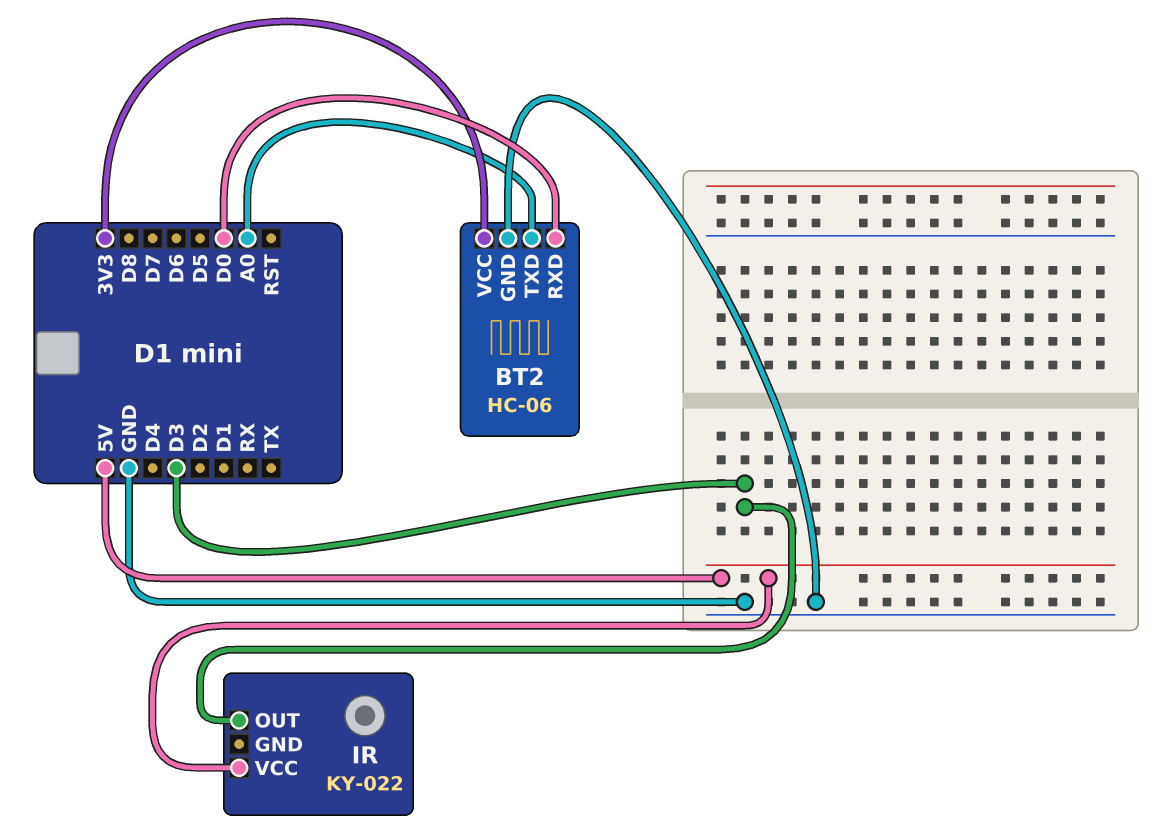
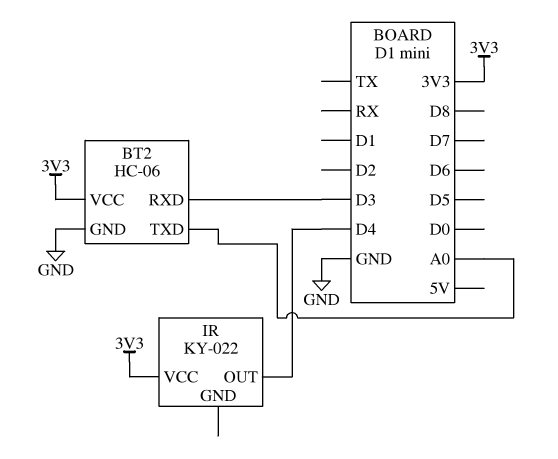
BT2 pin RXD: D0 -> D3
IR pin OUT: D3 -> D4
IR pin VCC: 5V -> 3V3

